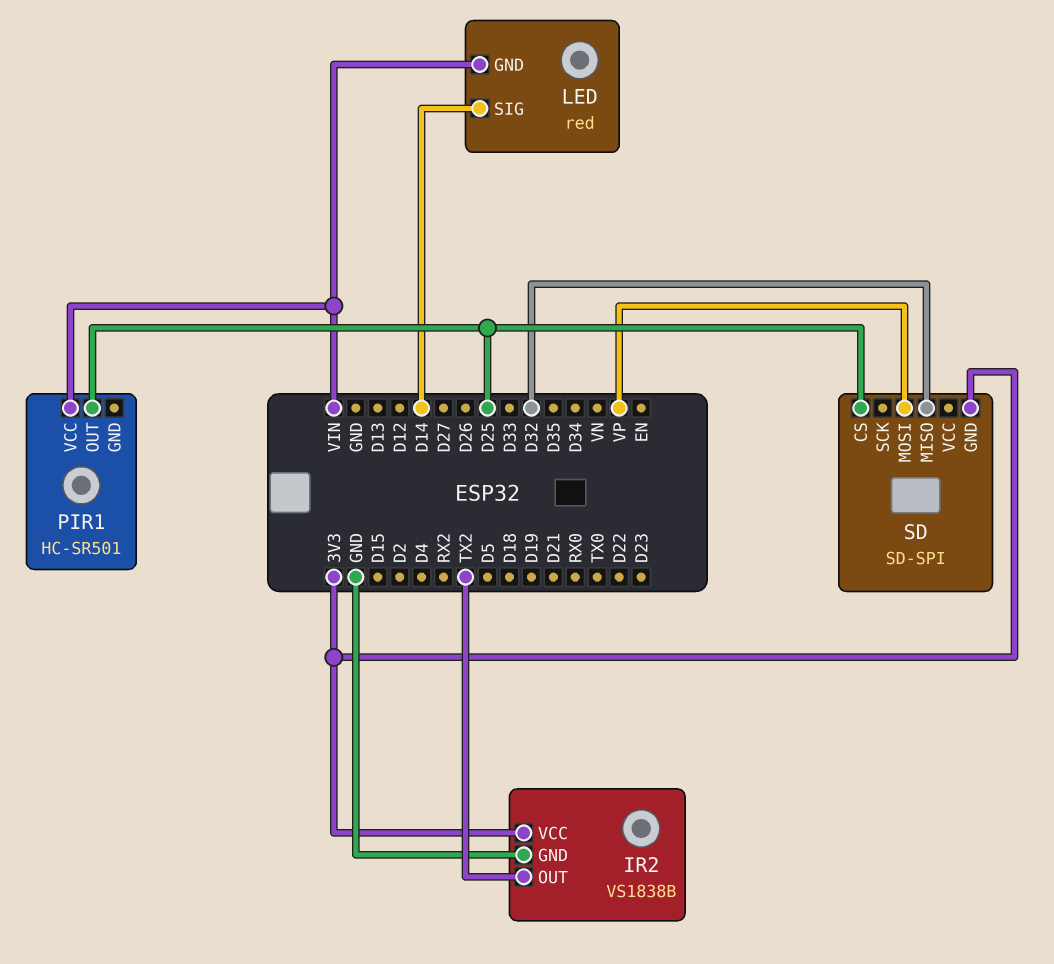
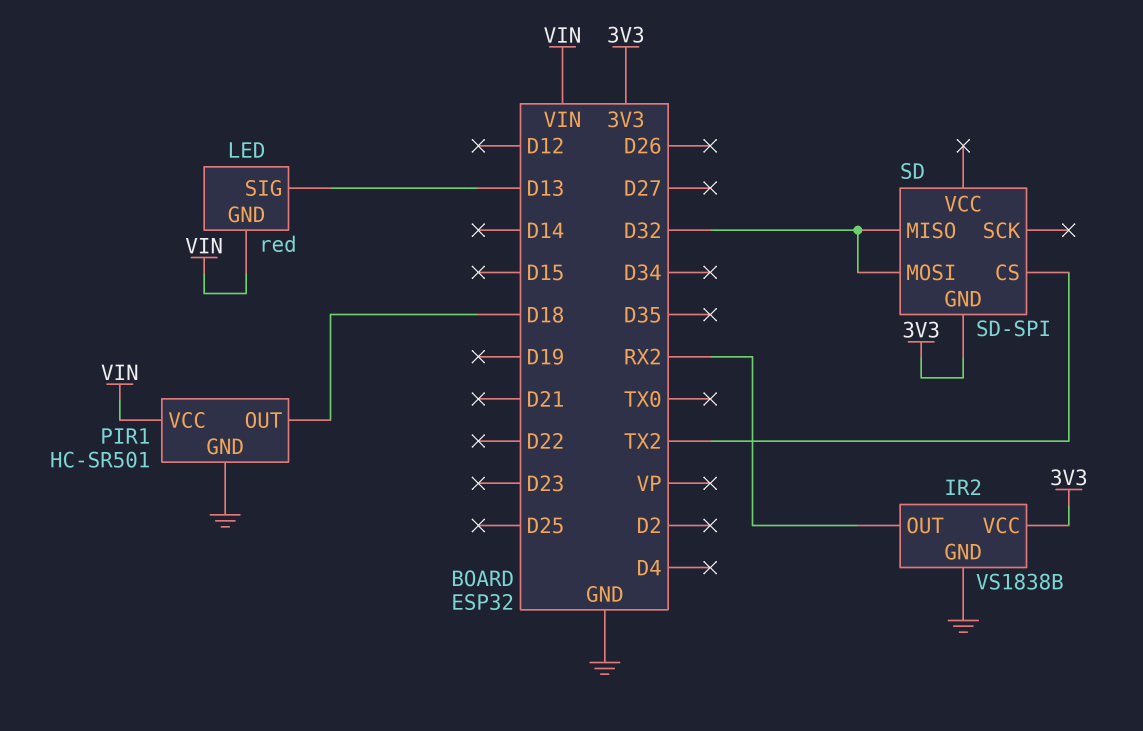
IR2 pin OUT: TX2 -> RX2
LED pin SIG: D14 -> D13
PIR1 pin GND: none -> GND
PIR1 pin OUT: D25 -> D18
SD pin CS: D25 -> TX2
SD pin MOSI: VP -> D32

